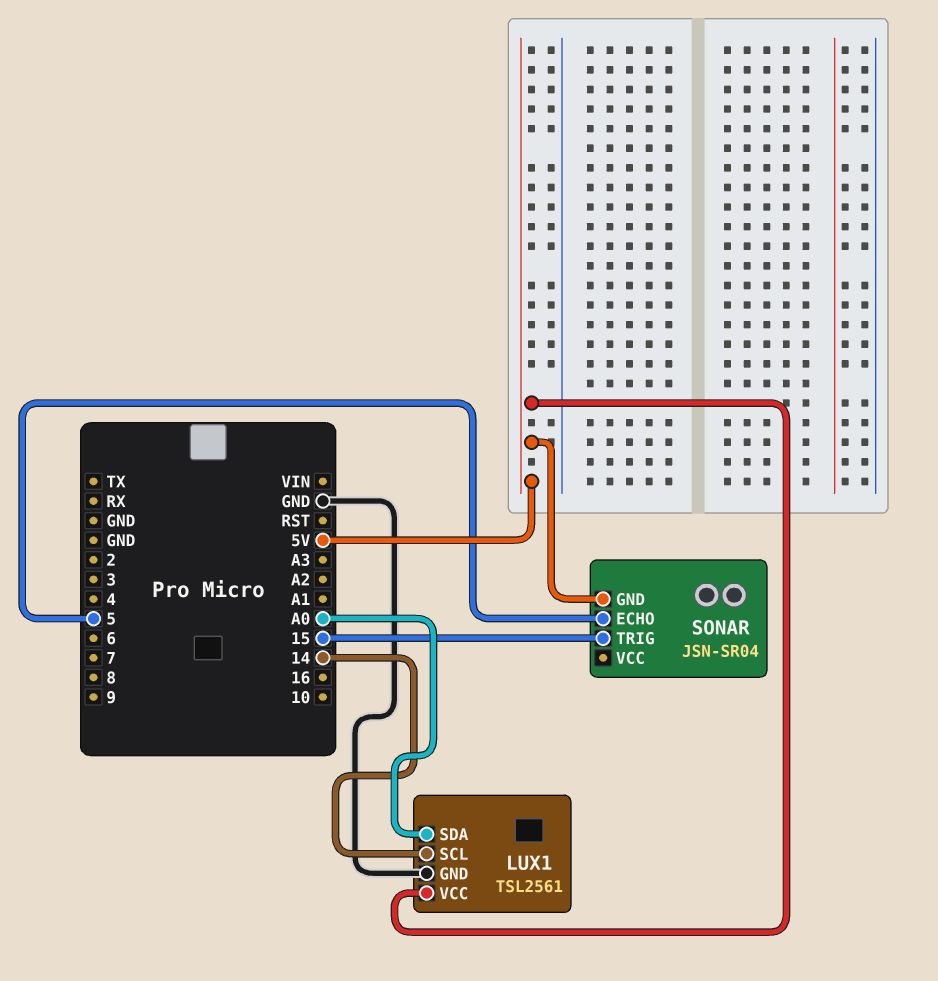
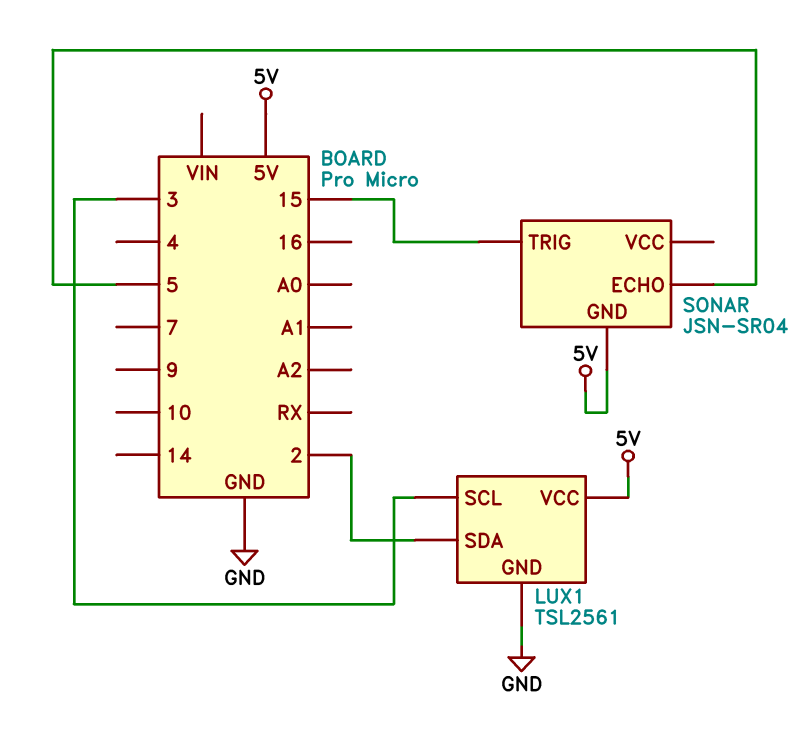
LUX1 pin SCL: 14 -> 3
LUX1 pin SDA: A0 -> 2

